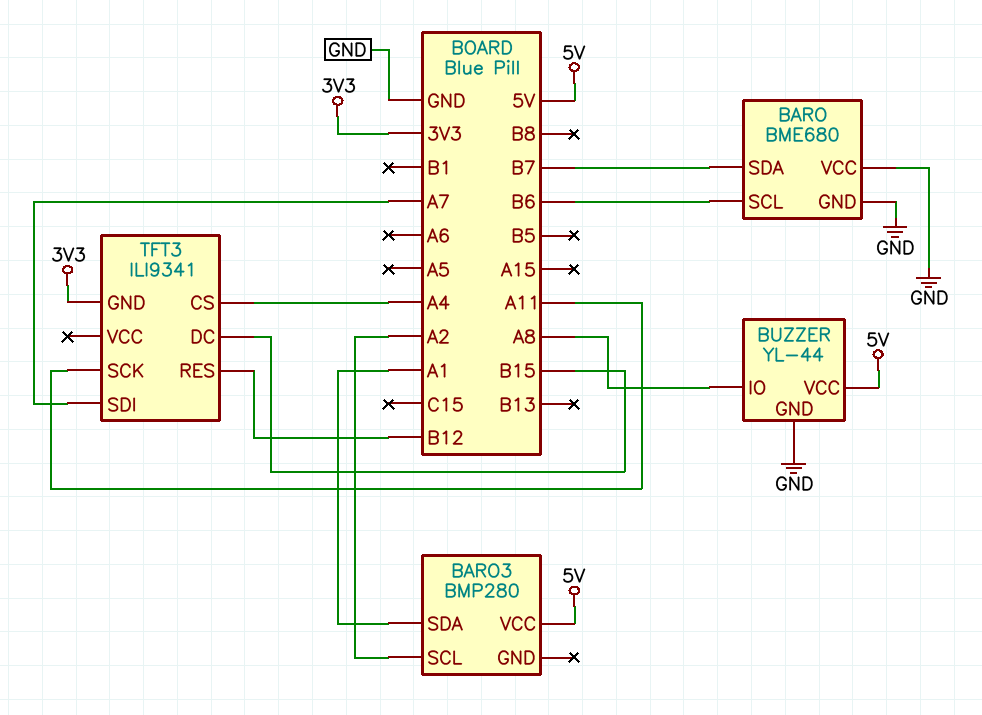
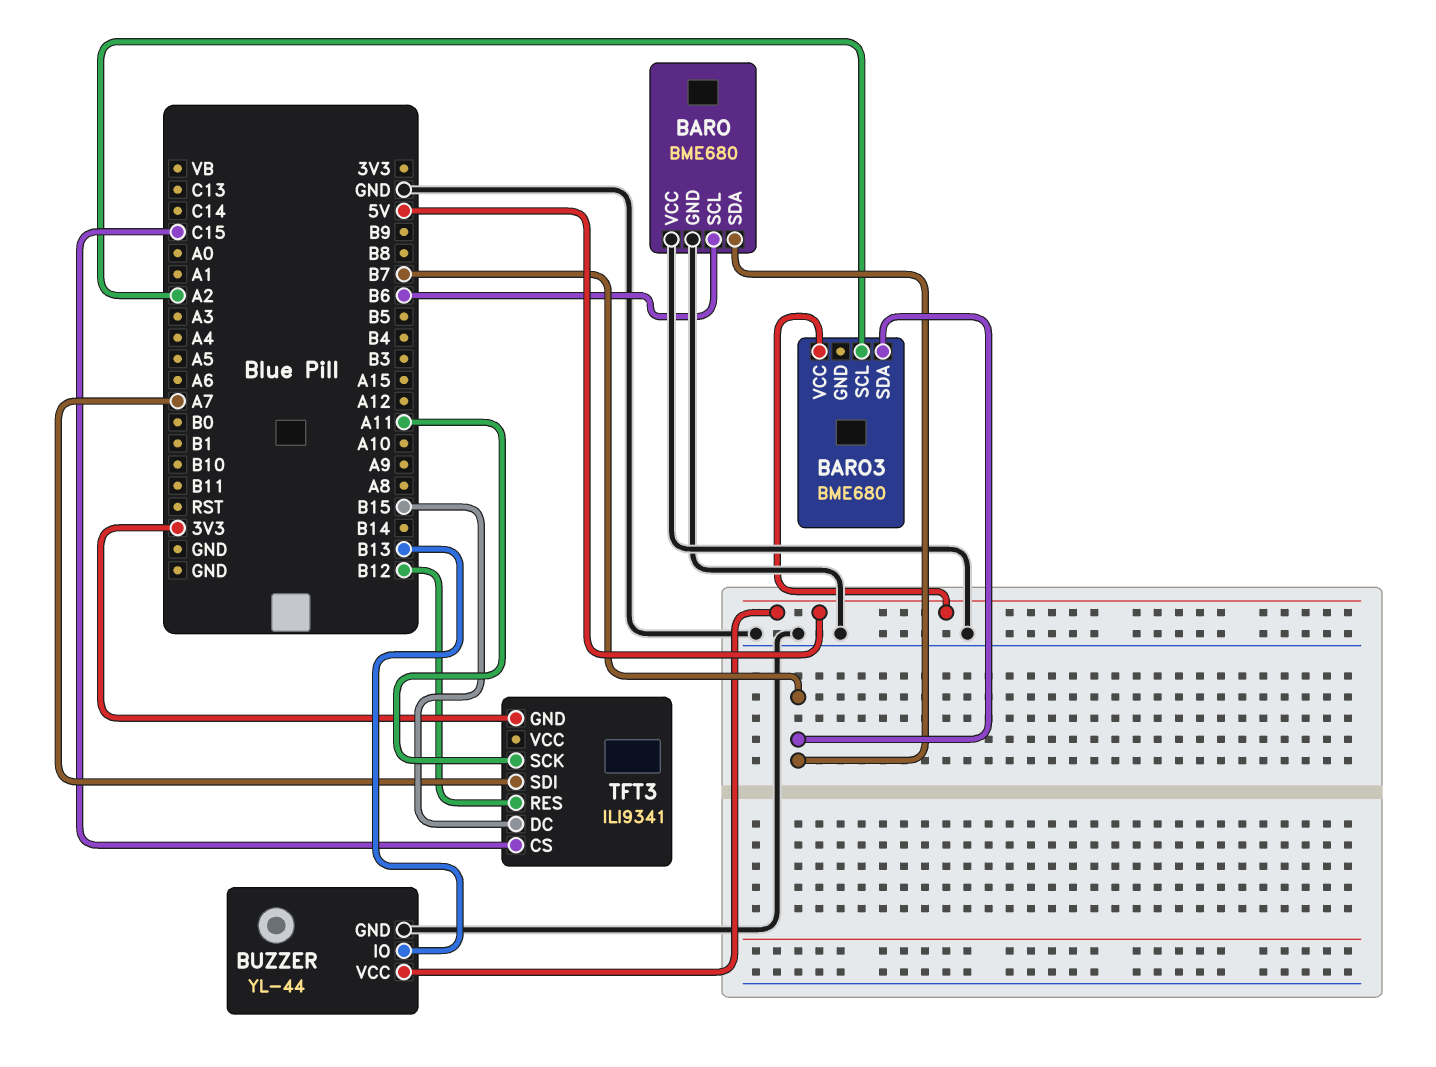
BARO3: BMP280 -> BME680
BARO3 pin SDA: A1 -> B7
BUZZER pin IO: A8 -> B13
TFT3 pin CS: A4 -> C15

